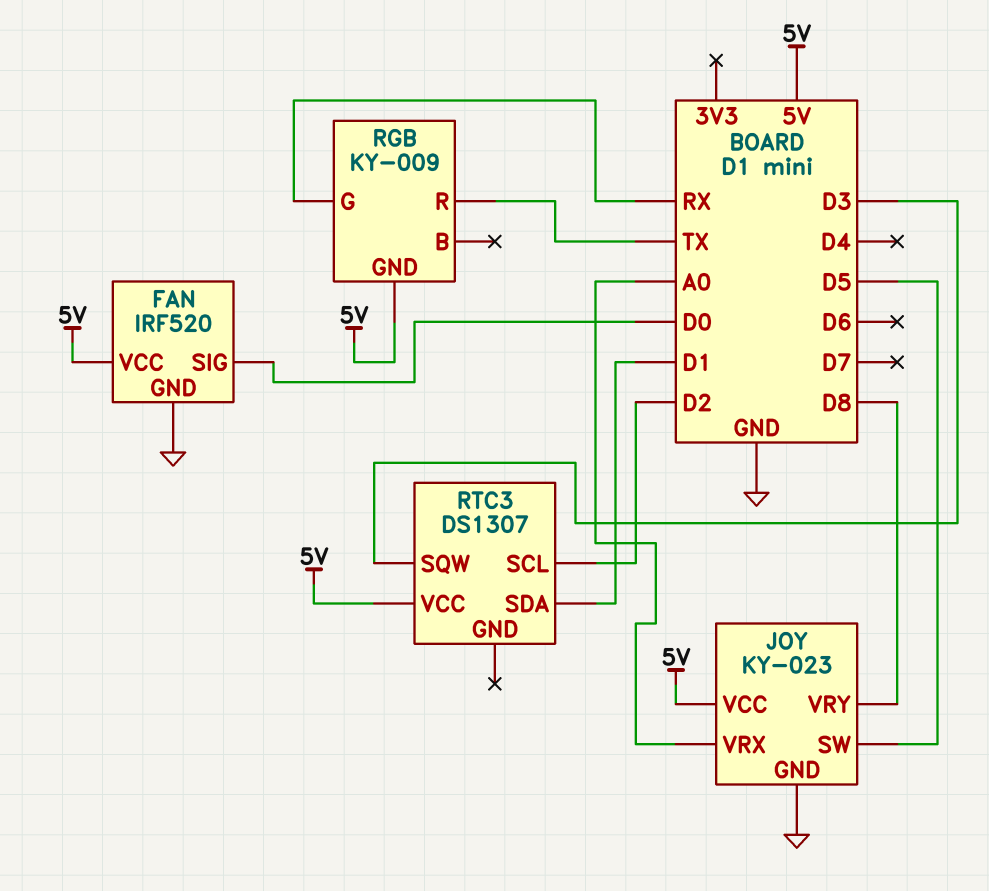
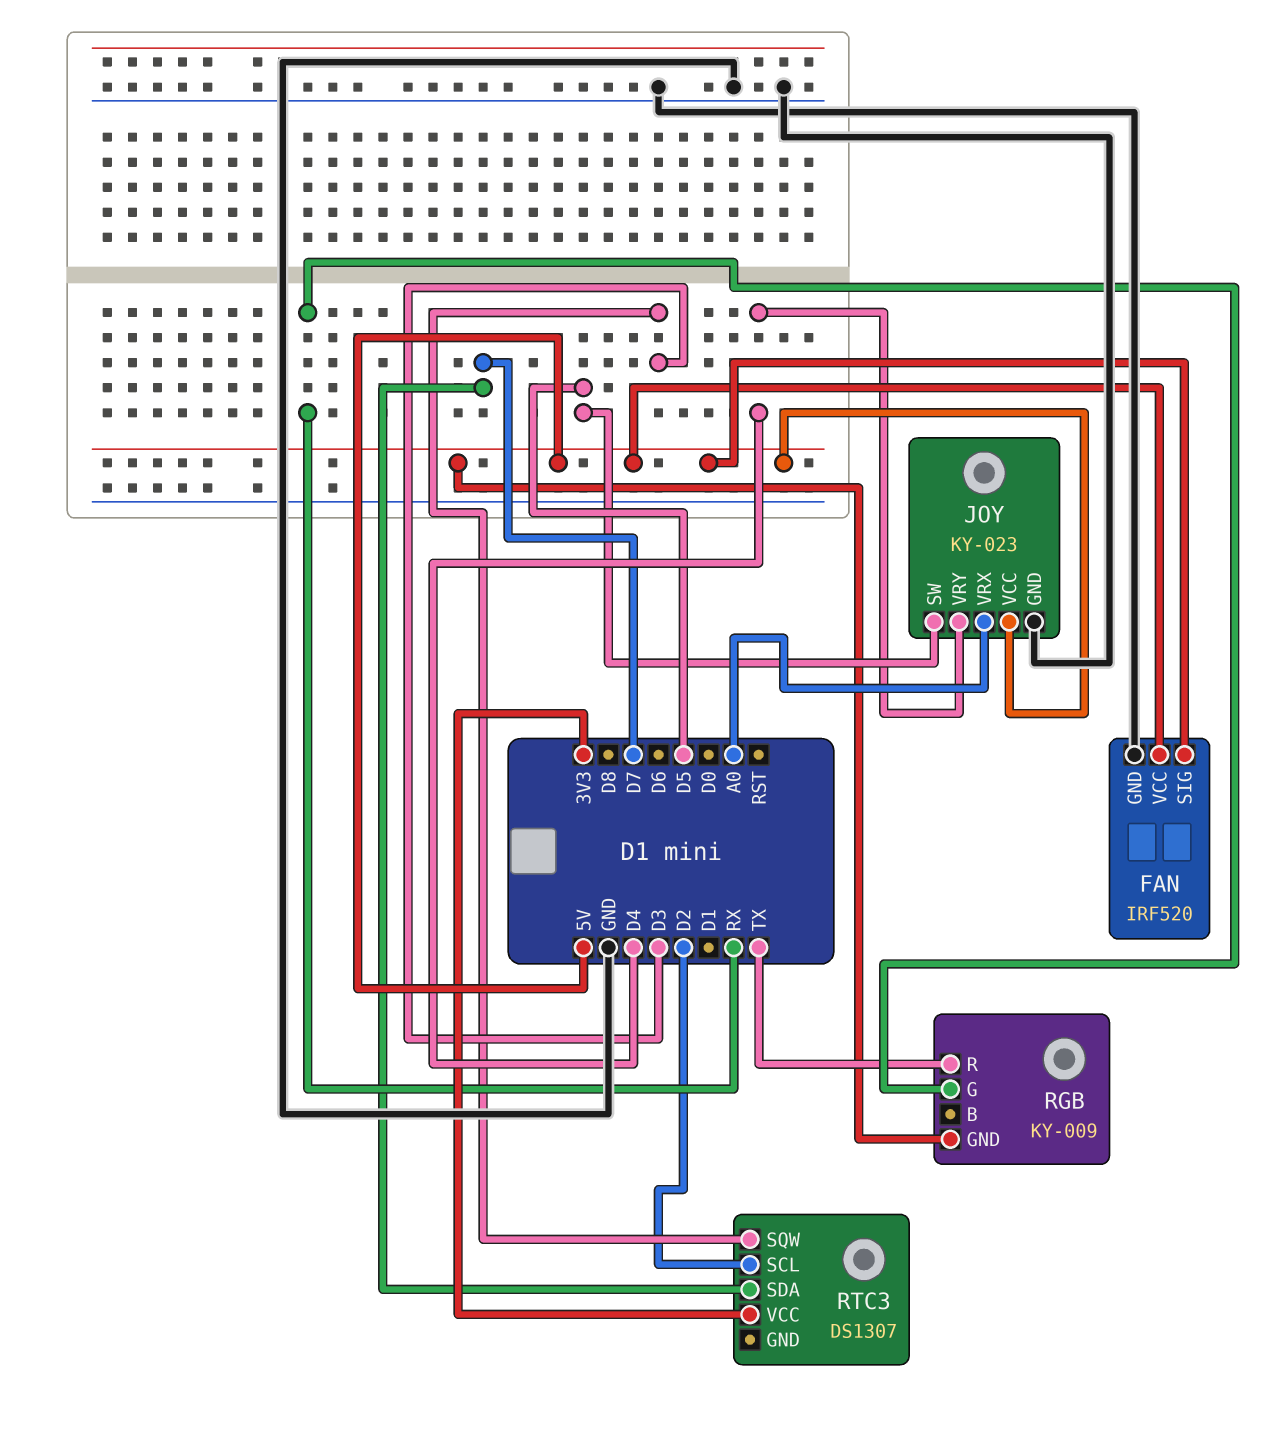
FAN pin SIG: D0 -> 5V
JOY pin VRY: D8 -> D4
RTC3 pin SDA: D1 -> D7
RTC3 pin VCC: 5V -> 3V3

